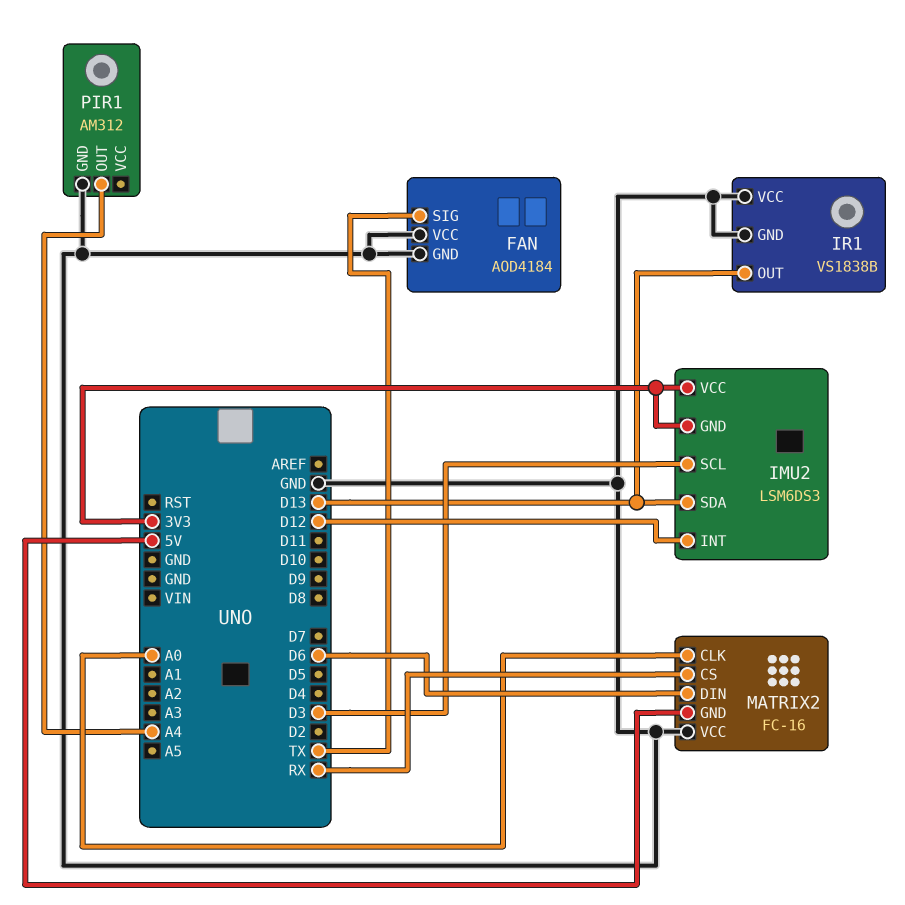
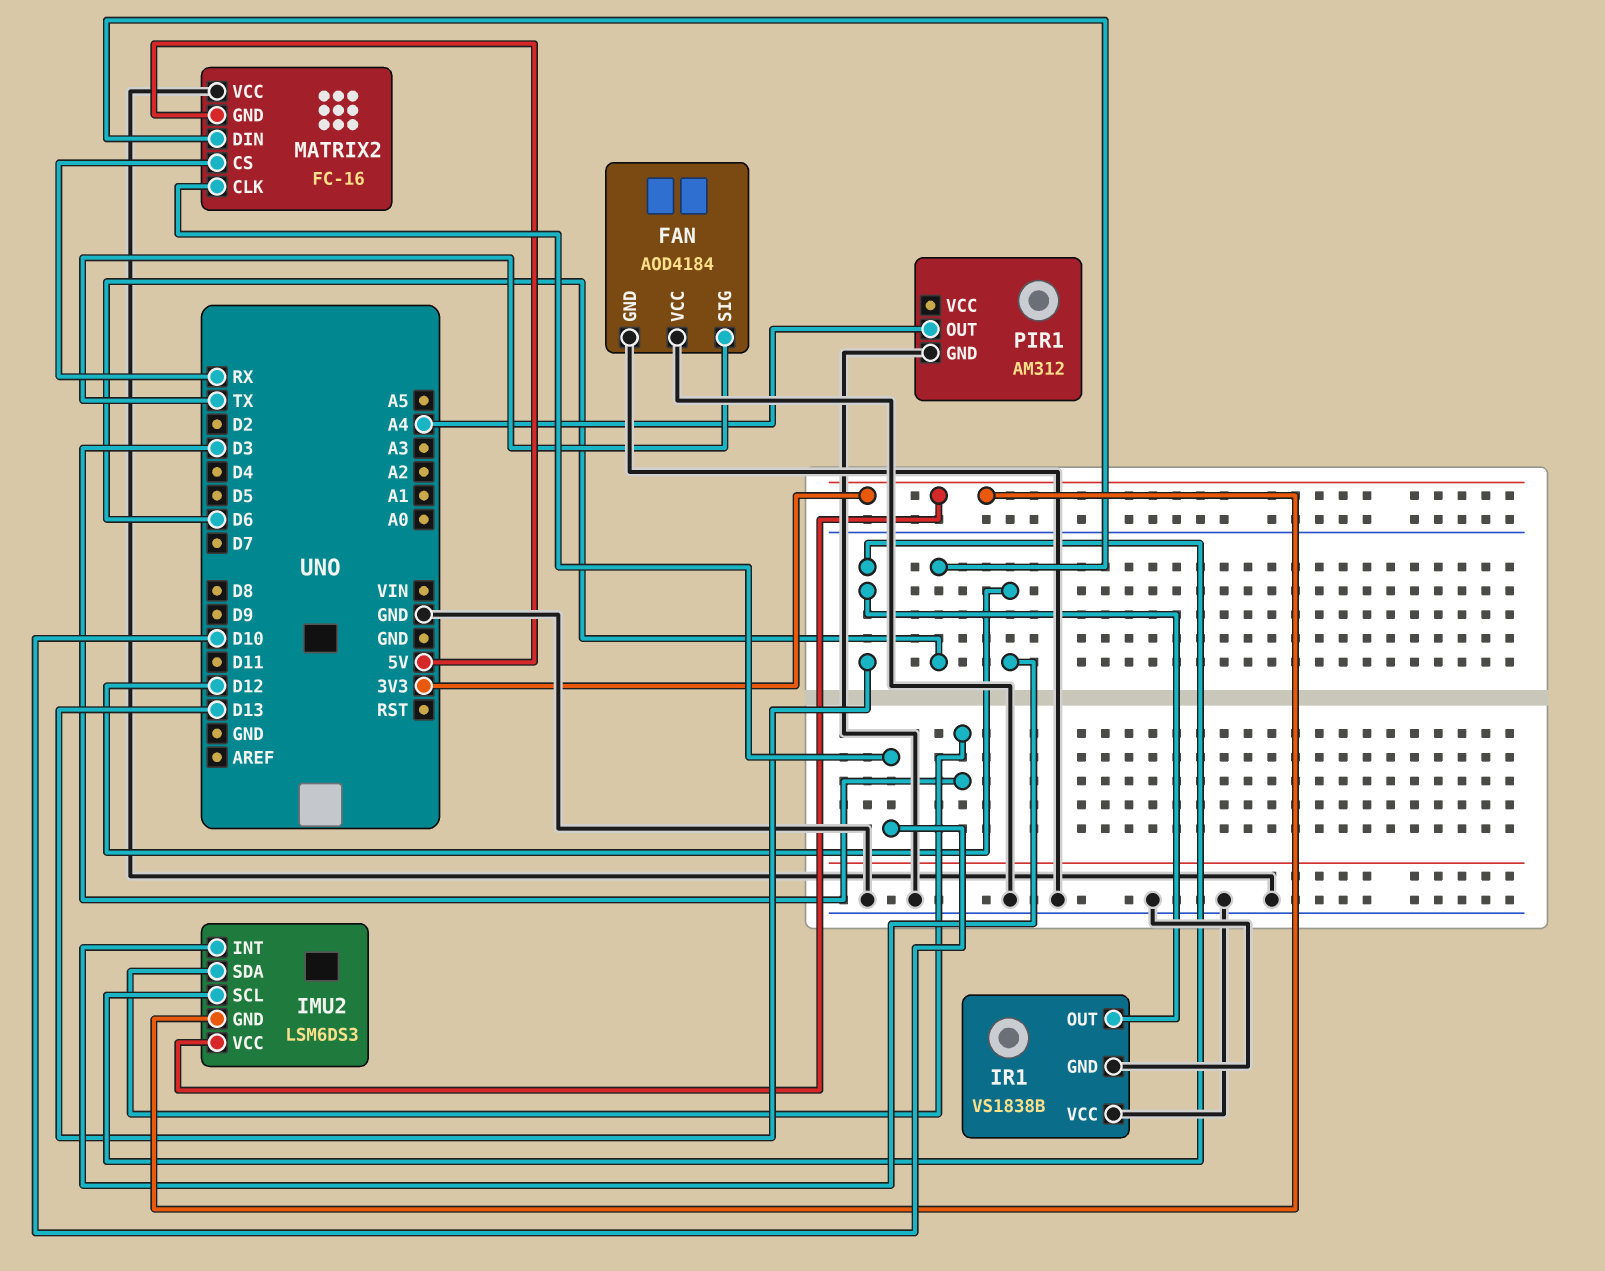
IMU2 pin SCL: D3 -> D13
IMU2 pin SDA: D13 -> D3
MATRIX2 pin CLK: A0 -> D10

